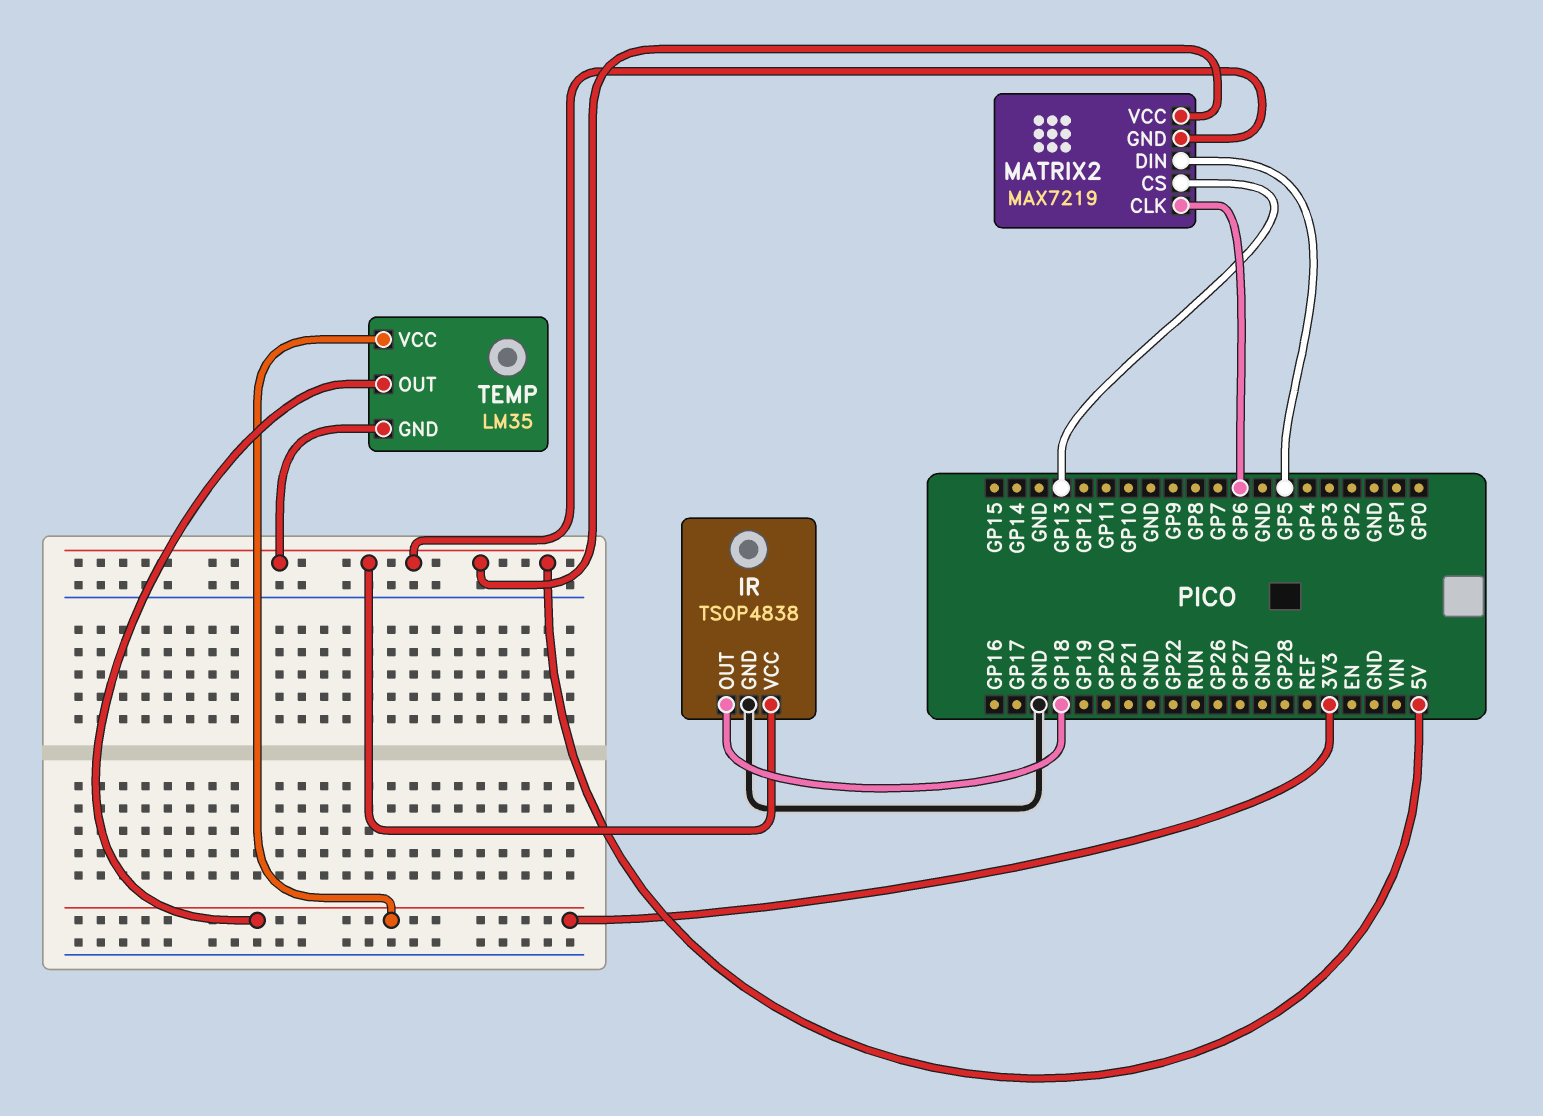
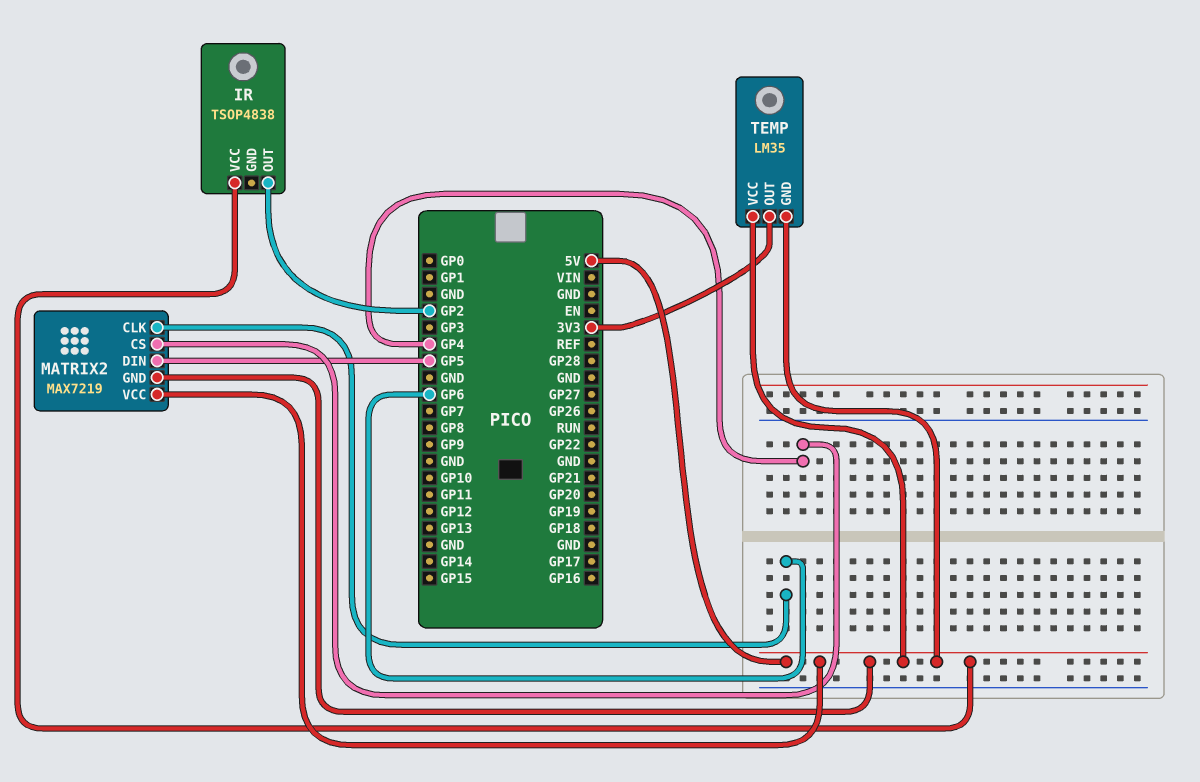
IR pin GND: GND -> none
IR pin OUT: GP18 -> GP2
MATRIX2 pin CS: GP13 -> GP4
TEMP pin VCC: 3V3 -> 5V

